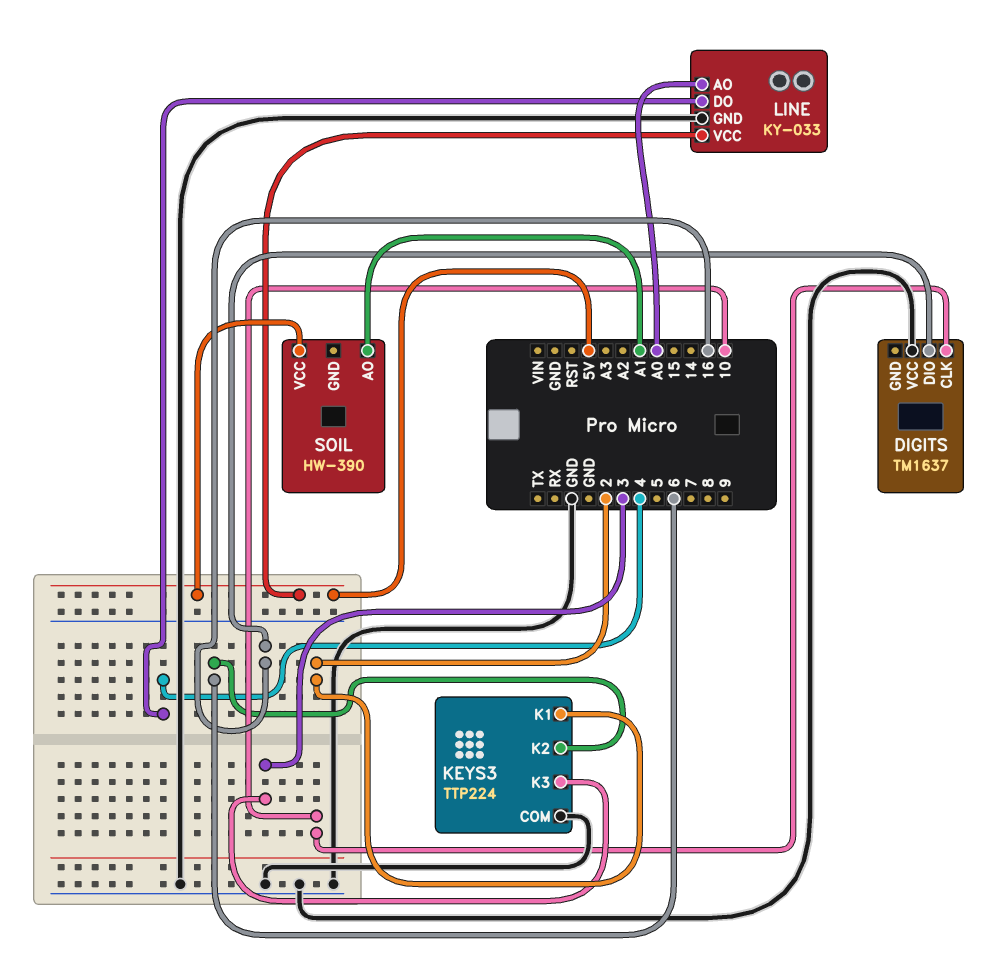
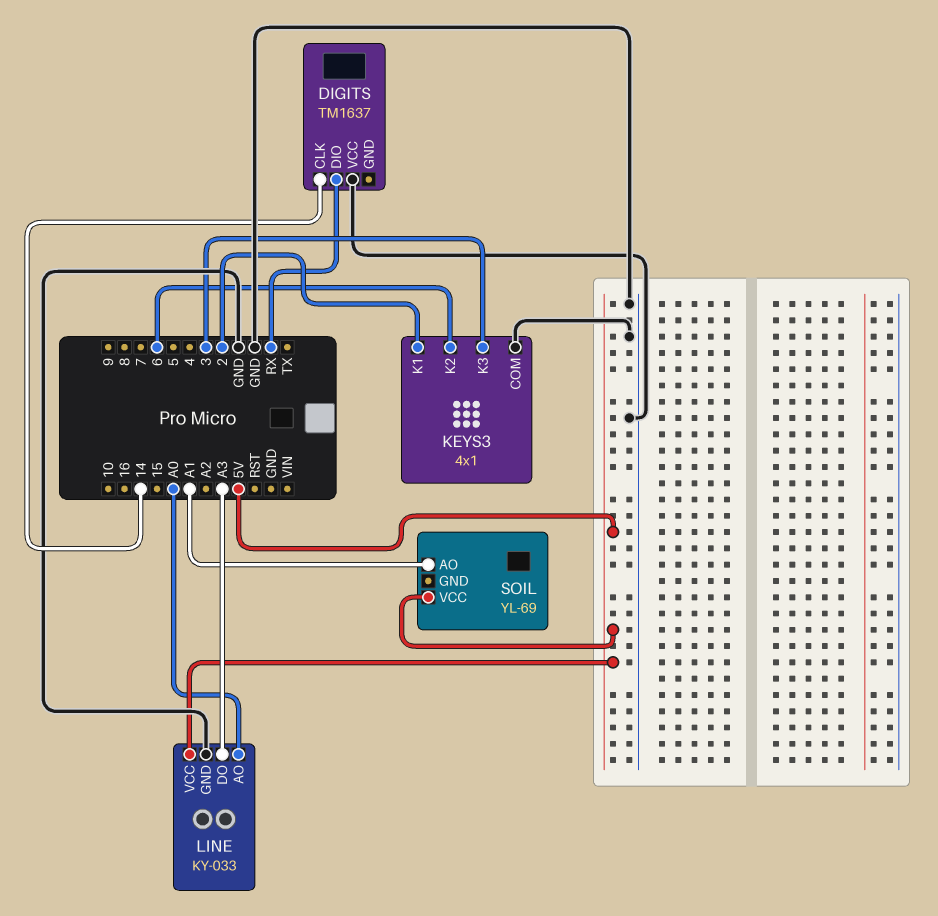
DIGITS pin CLK: 10 -> 14
DIGITS pin DIO: 16 -> RX
KEYS3: TTP224 -> 4x1
LINE pin DO: 4 -> A3
SOIL: HW-390 -> YL-69

